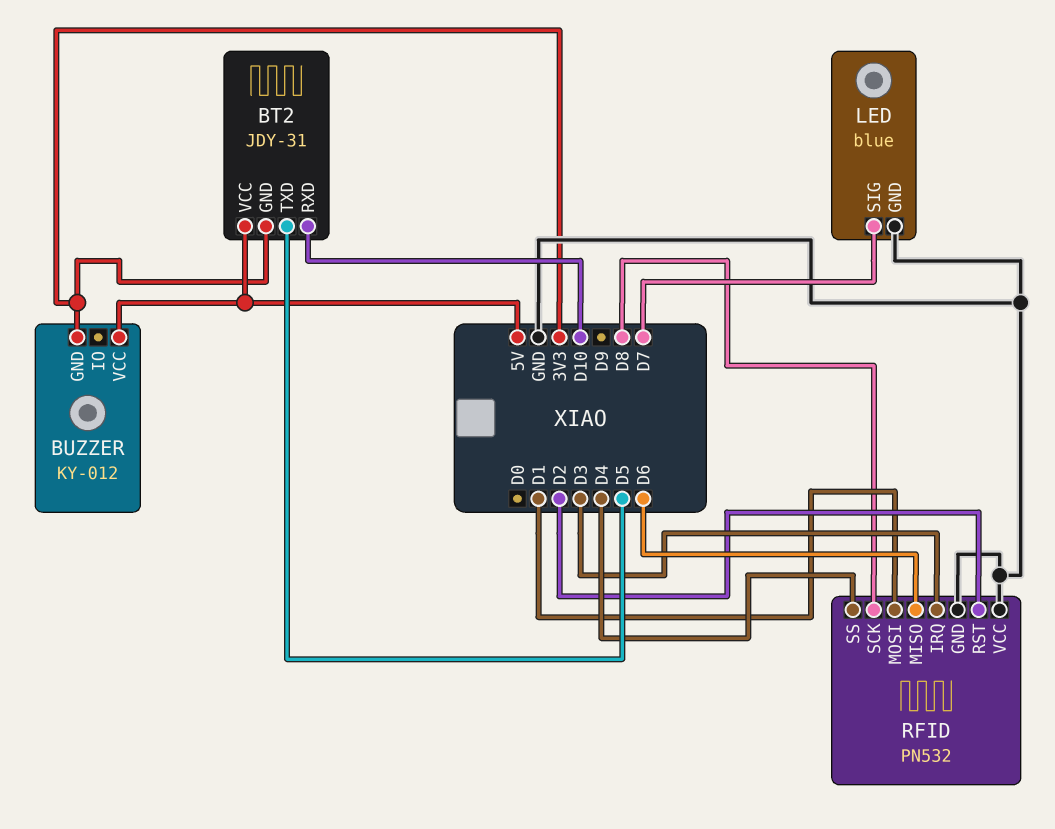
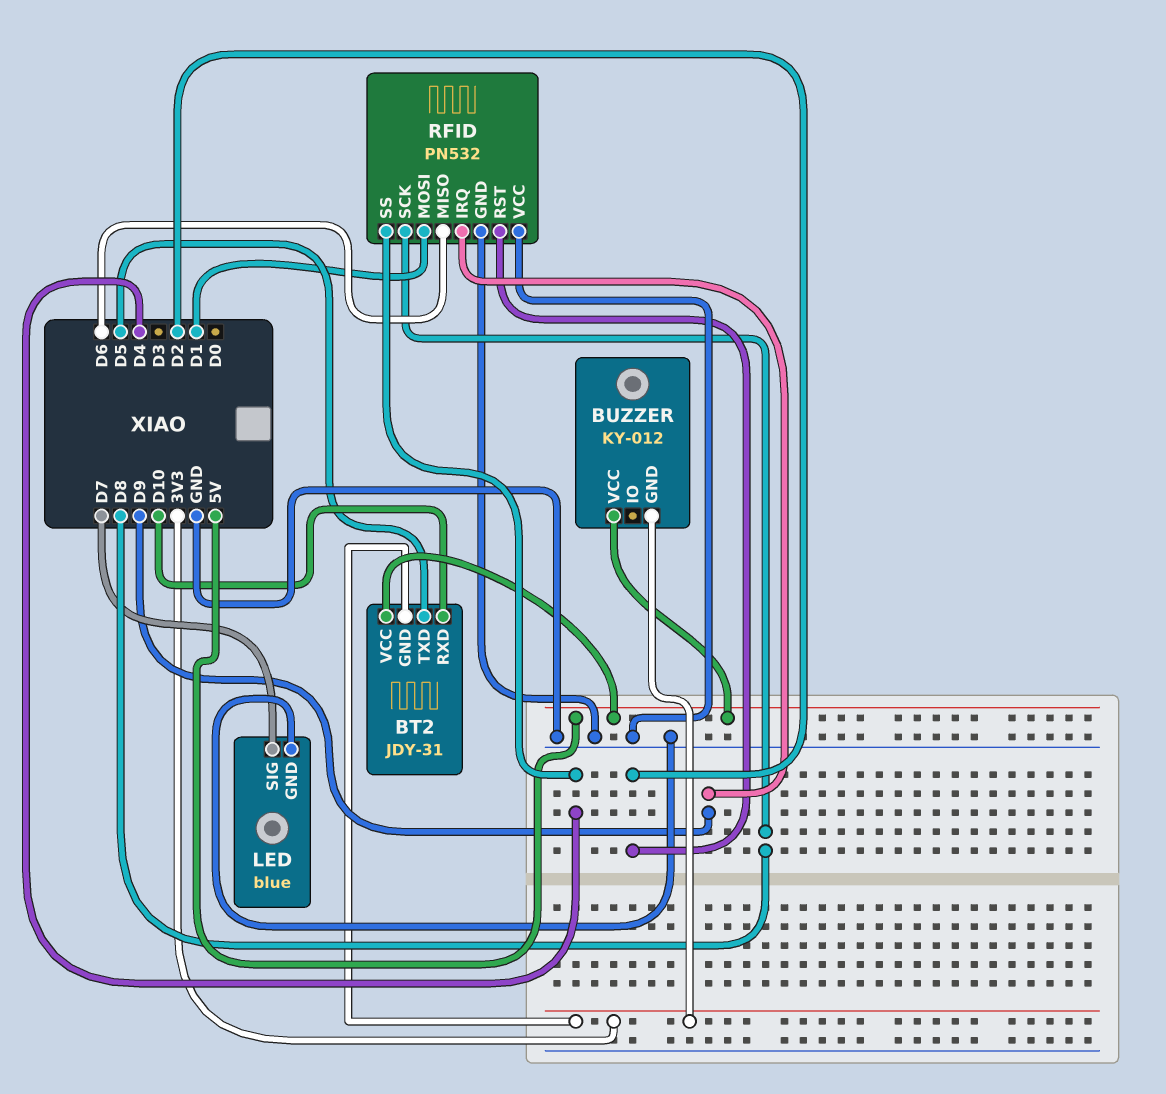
RFID pin IRQ: D3 -> D9

